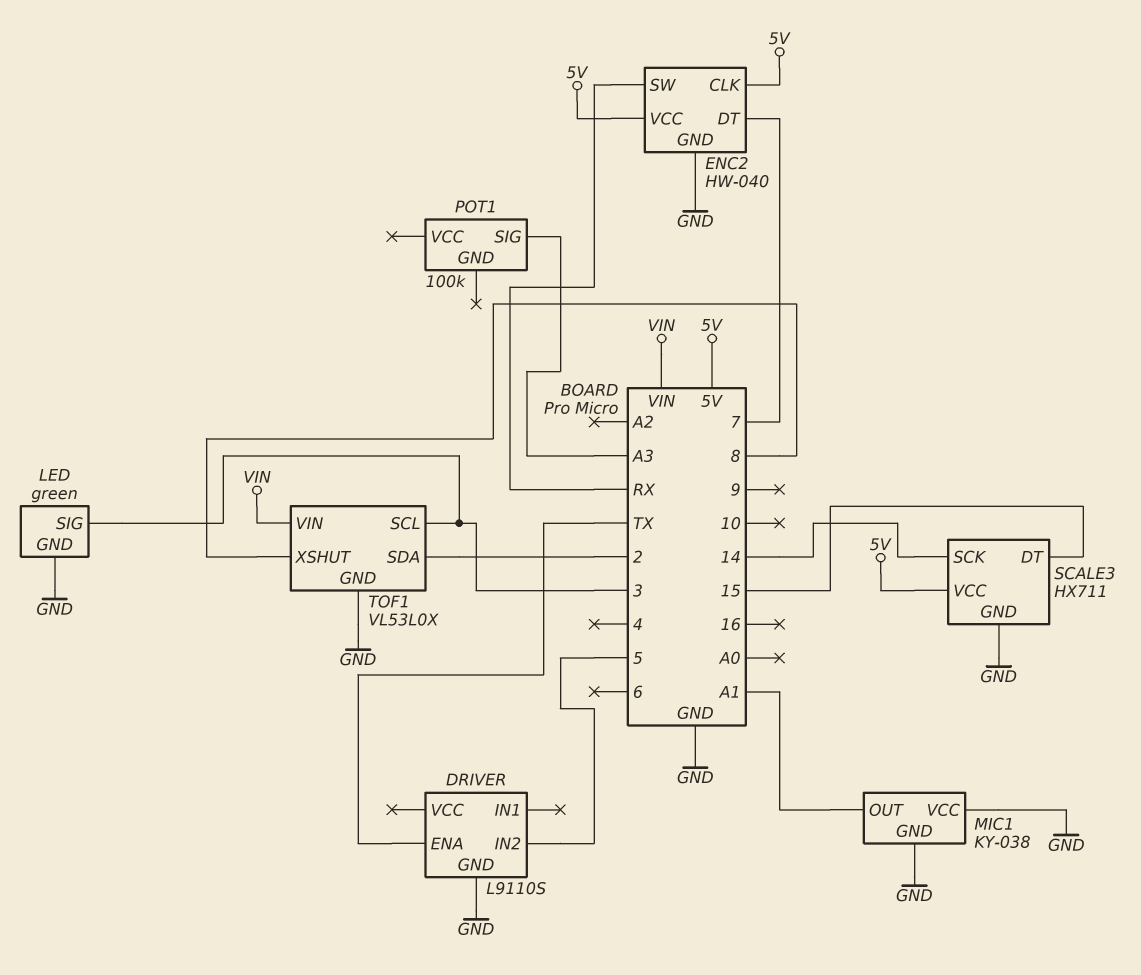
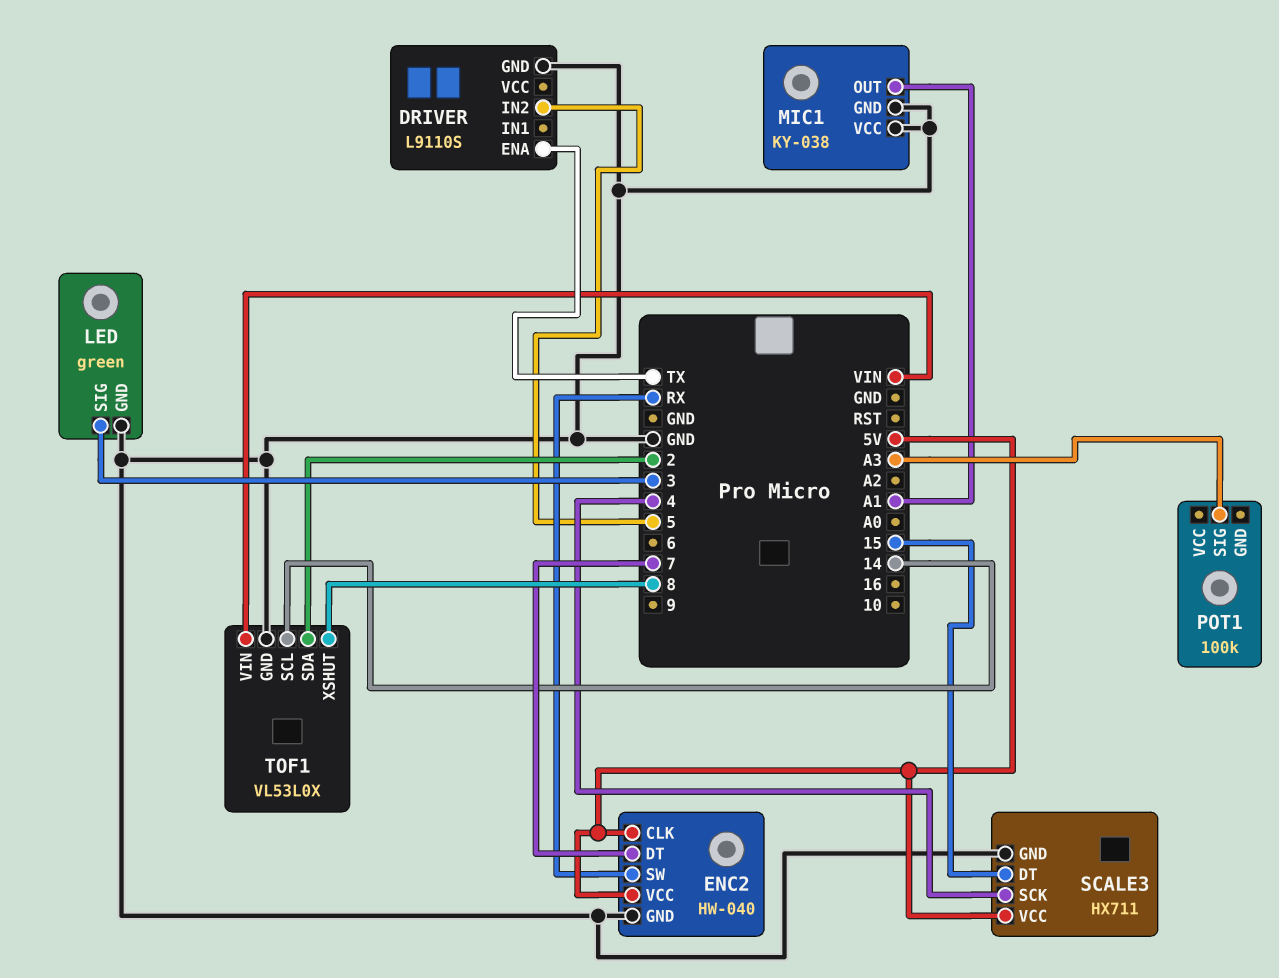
SCALE3 pin SCK: 14 -> 4
TOF1 pin SCL: 3 -> 14

